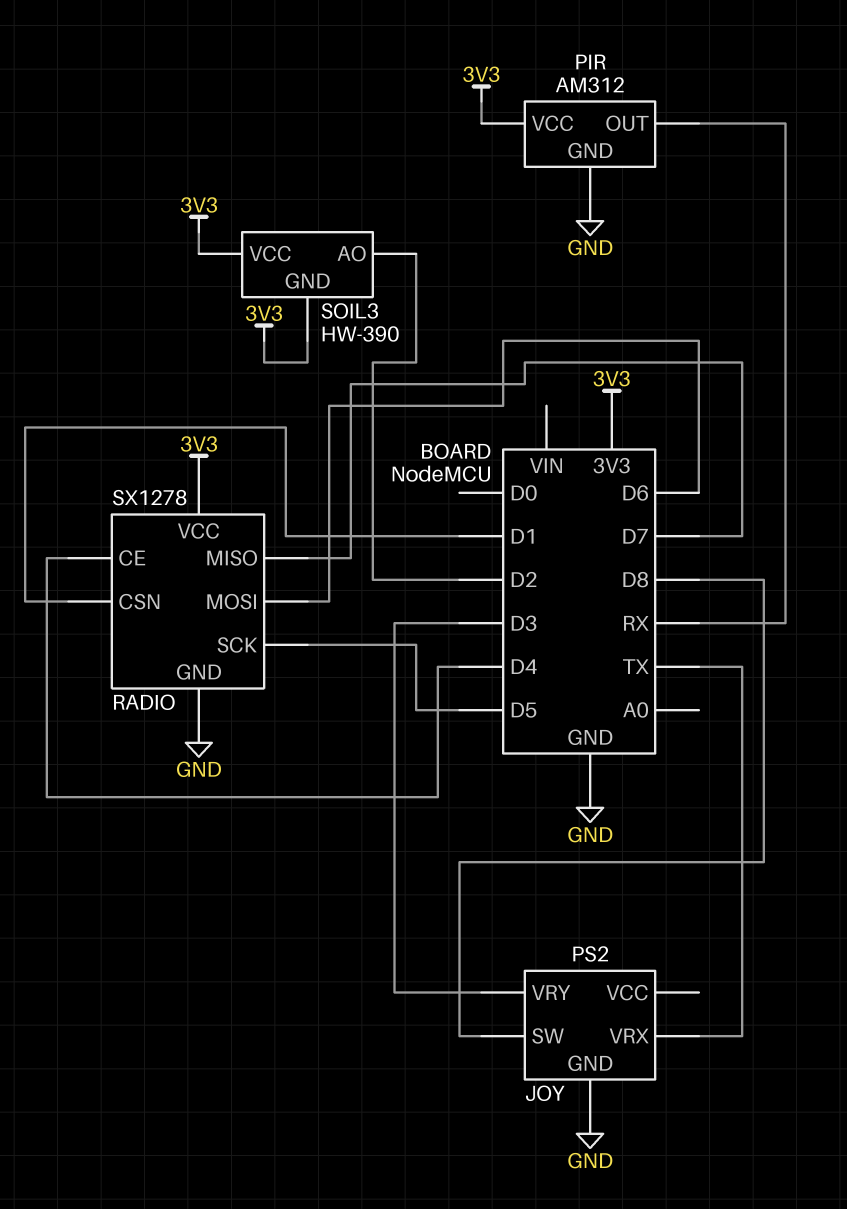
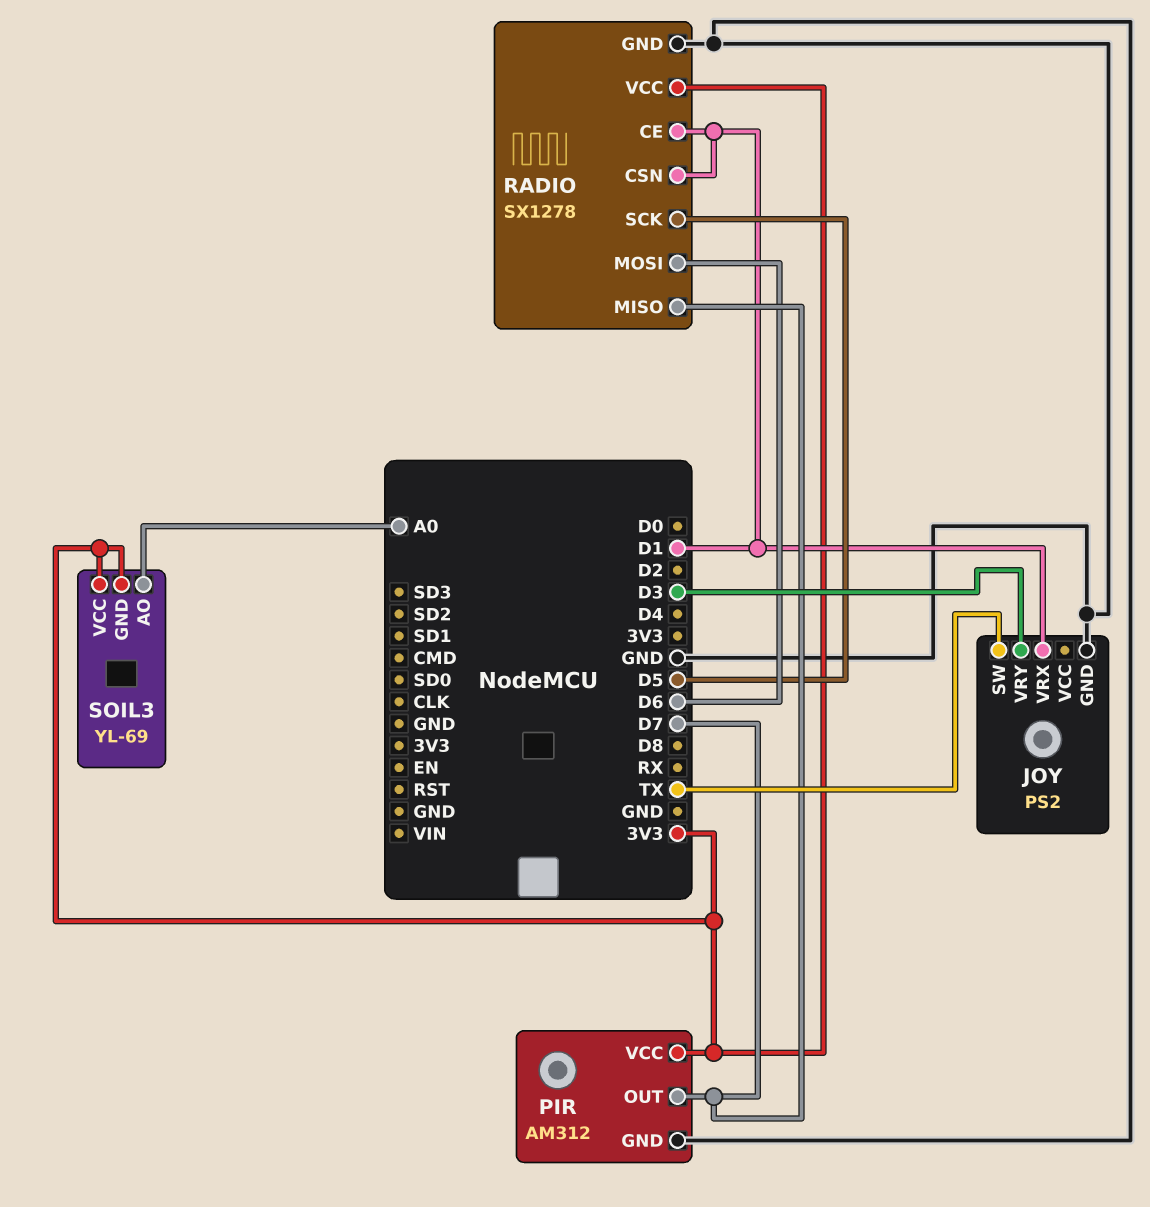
JOY pin SW: D8 -> TX
JOY pin VRX: TX -> D1
PIR pin OUT: RX -> D7
RADIO pin CE: D4 -> D1
SOIL3: HW-390 -> YL-69
SOIL3 pin AO: D2 -> A0

